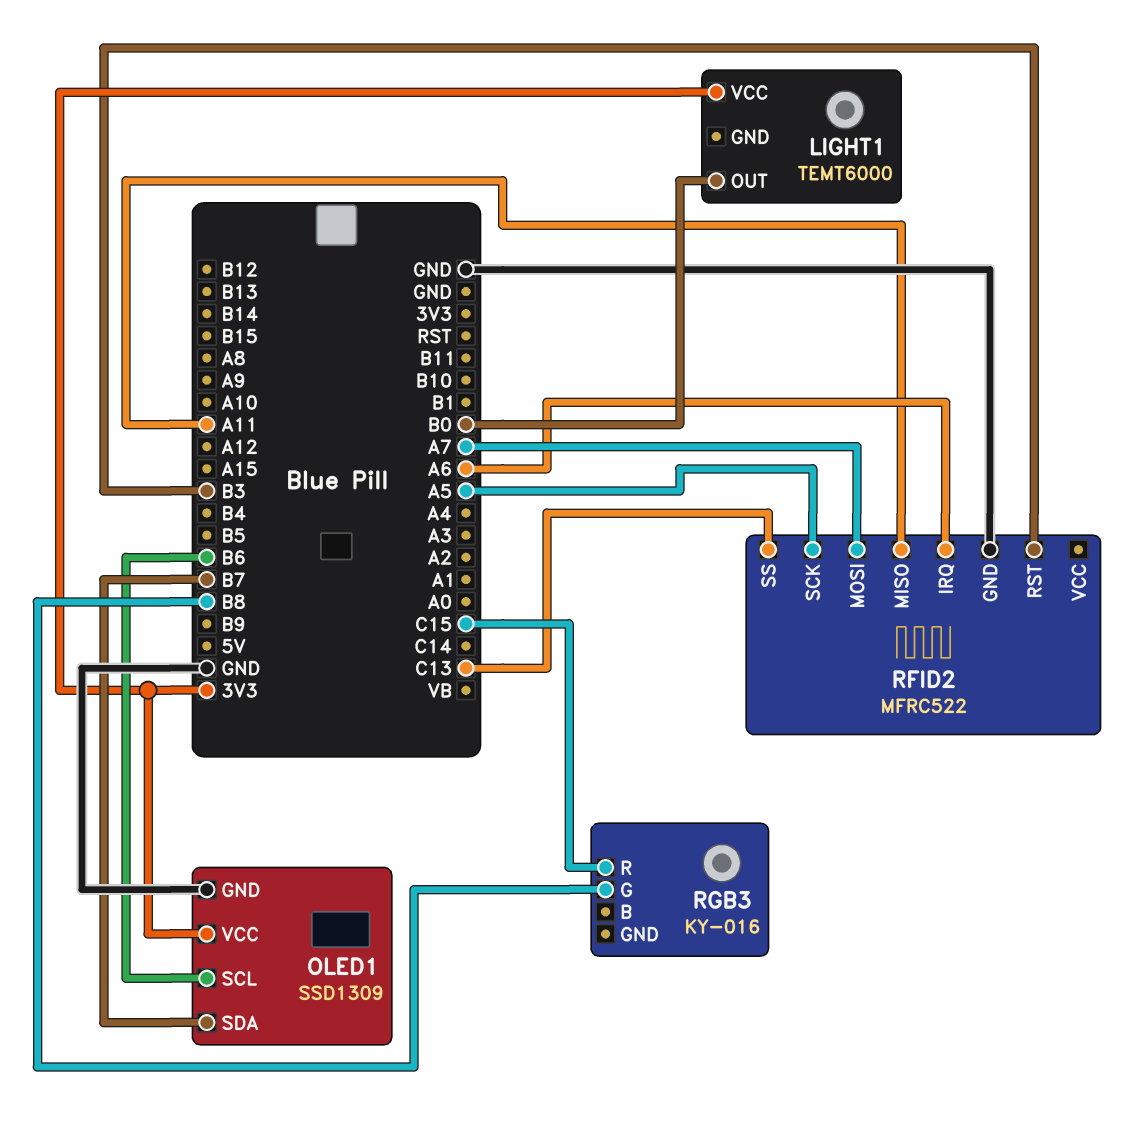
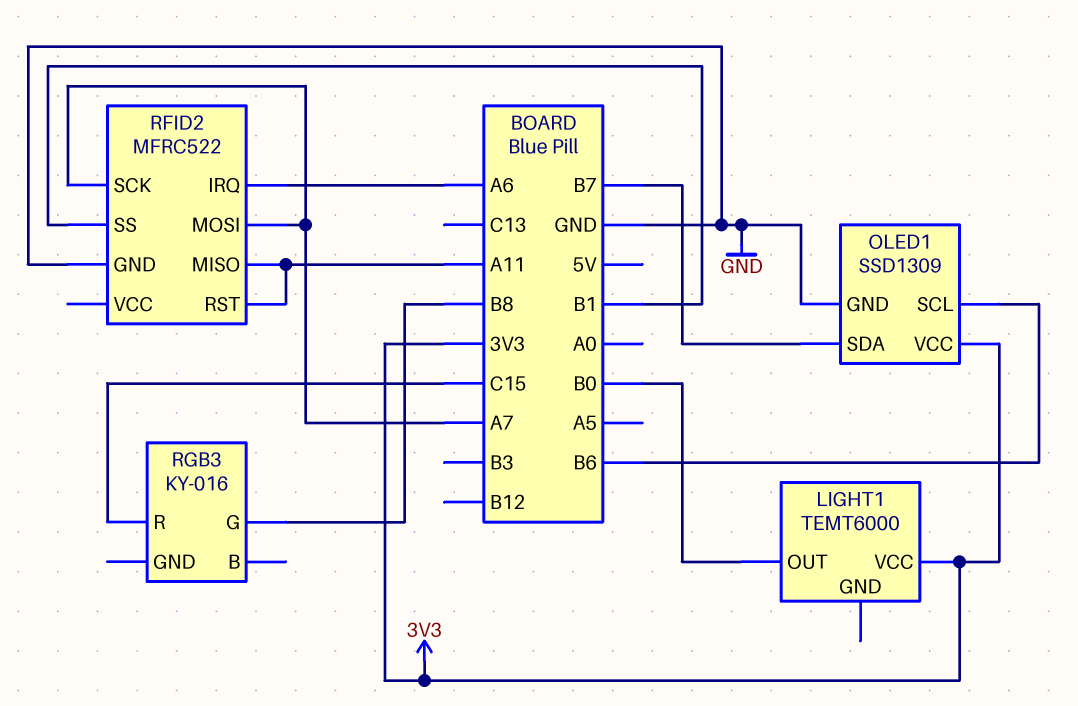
RFID2 pin RST: B3 -> A11
RFID2 pin SCK: A5 -> A7
RFID2 pin SS: C13 -> B1

